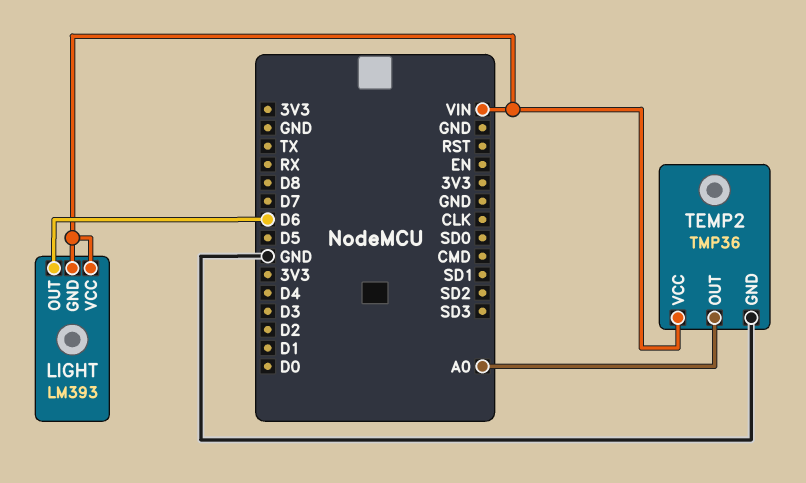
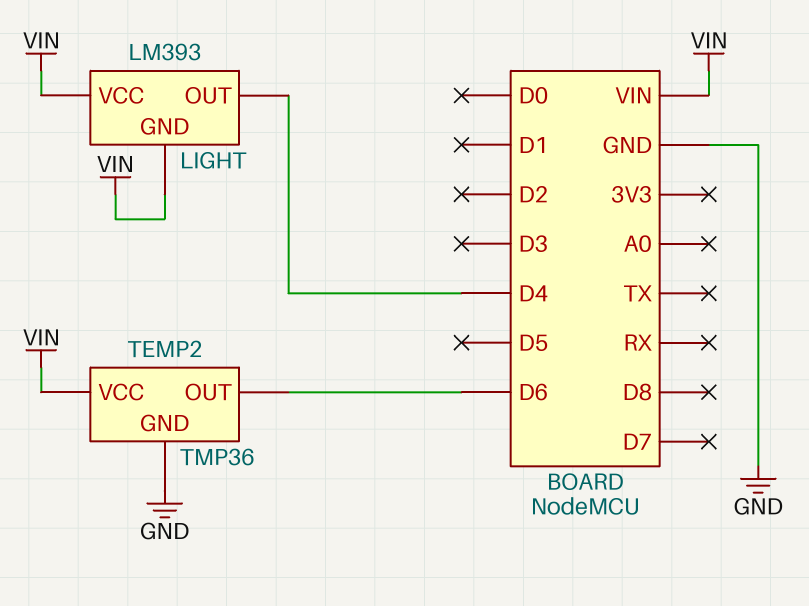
LIGHT pin OUT: D6 -> D4
TEMP2 pin OUT: A0 -> D6

